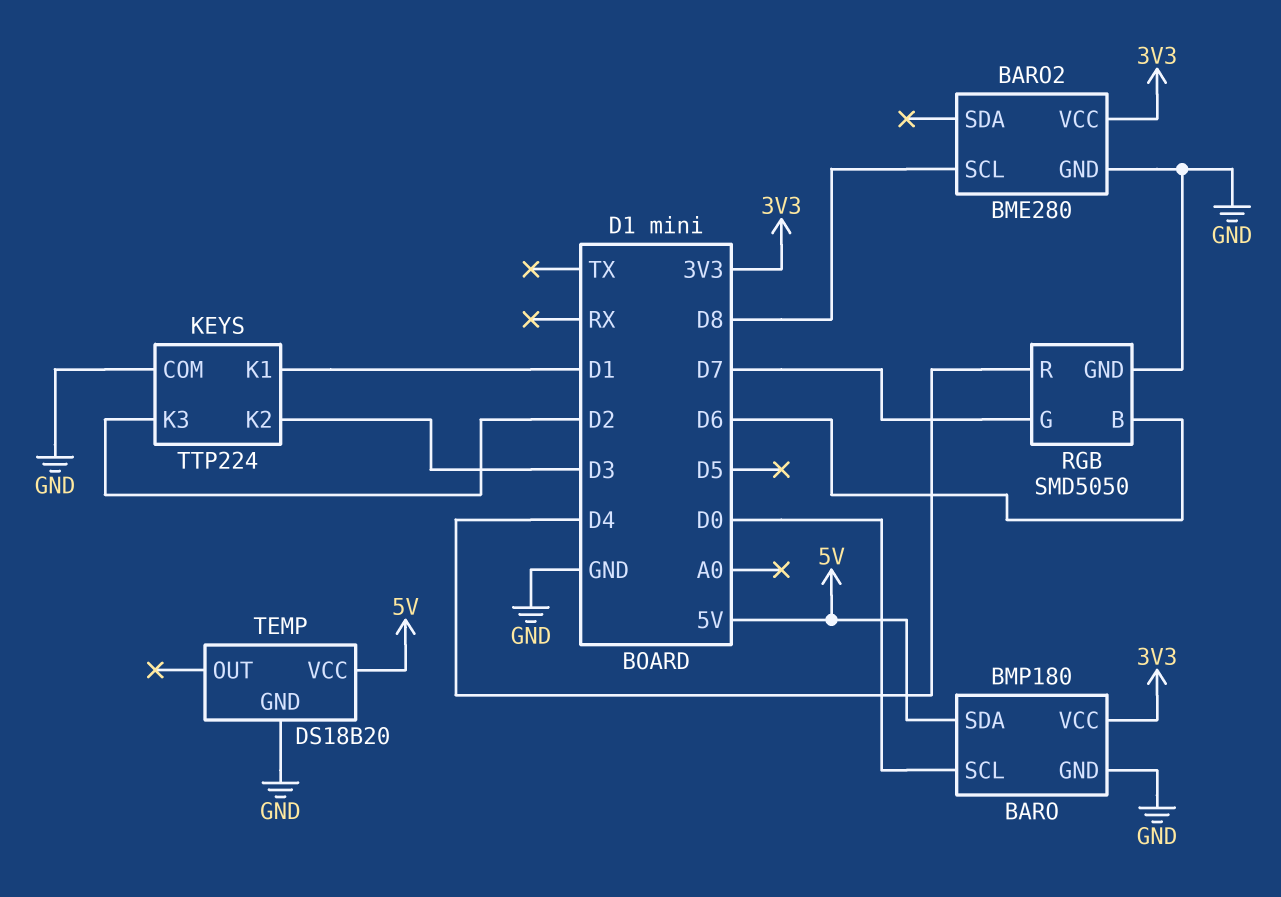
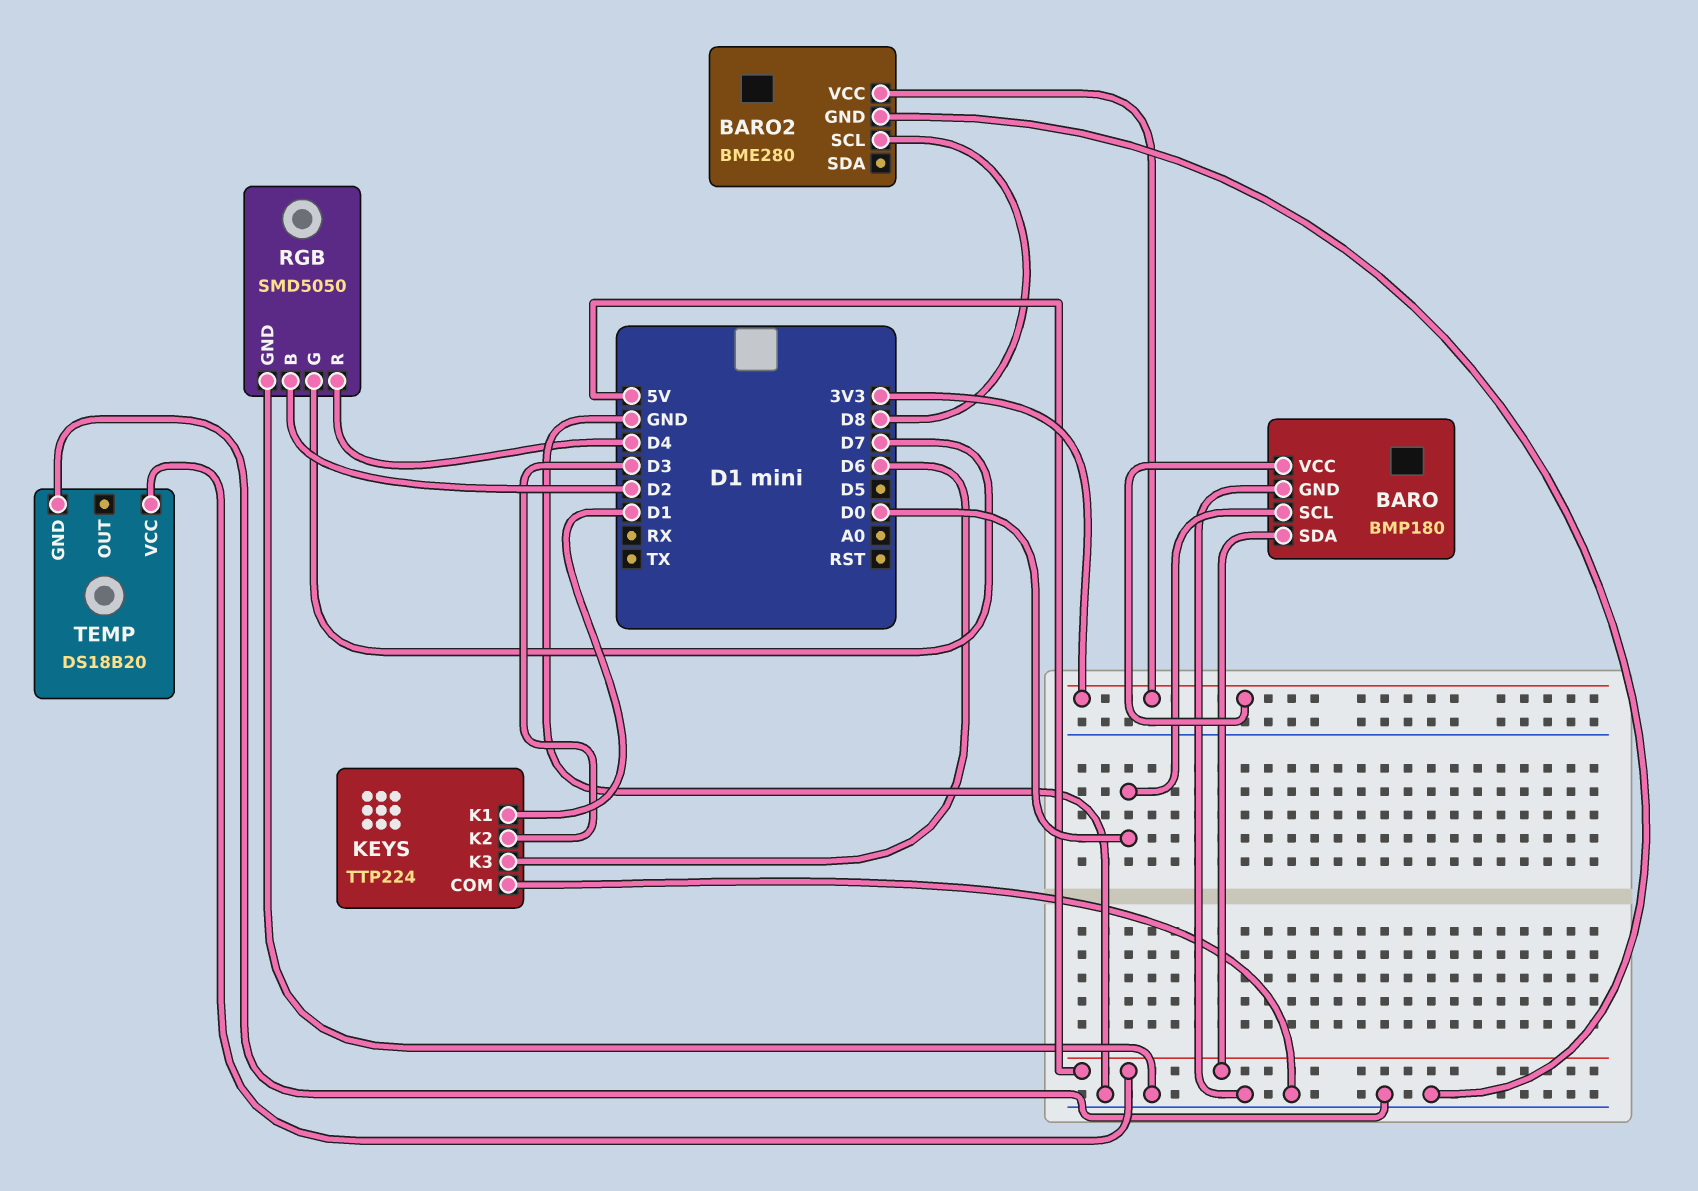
KEYS pin K3: D2 -> D6
RGB pin B: D6 -> D2

